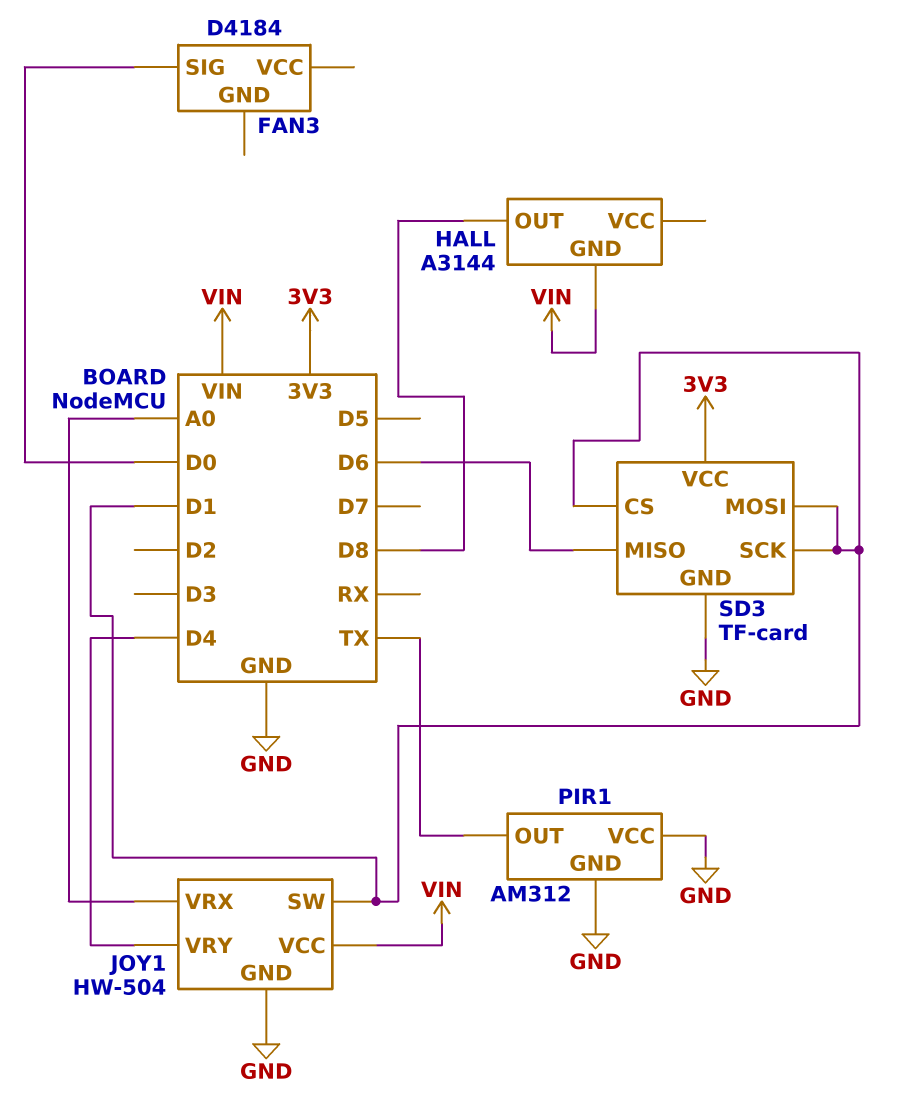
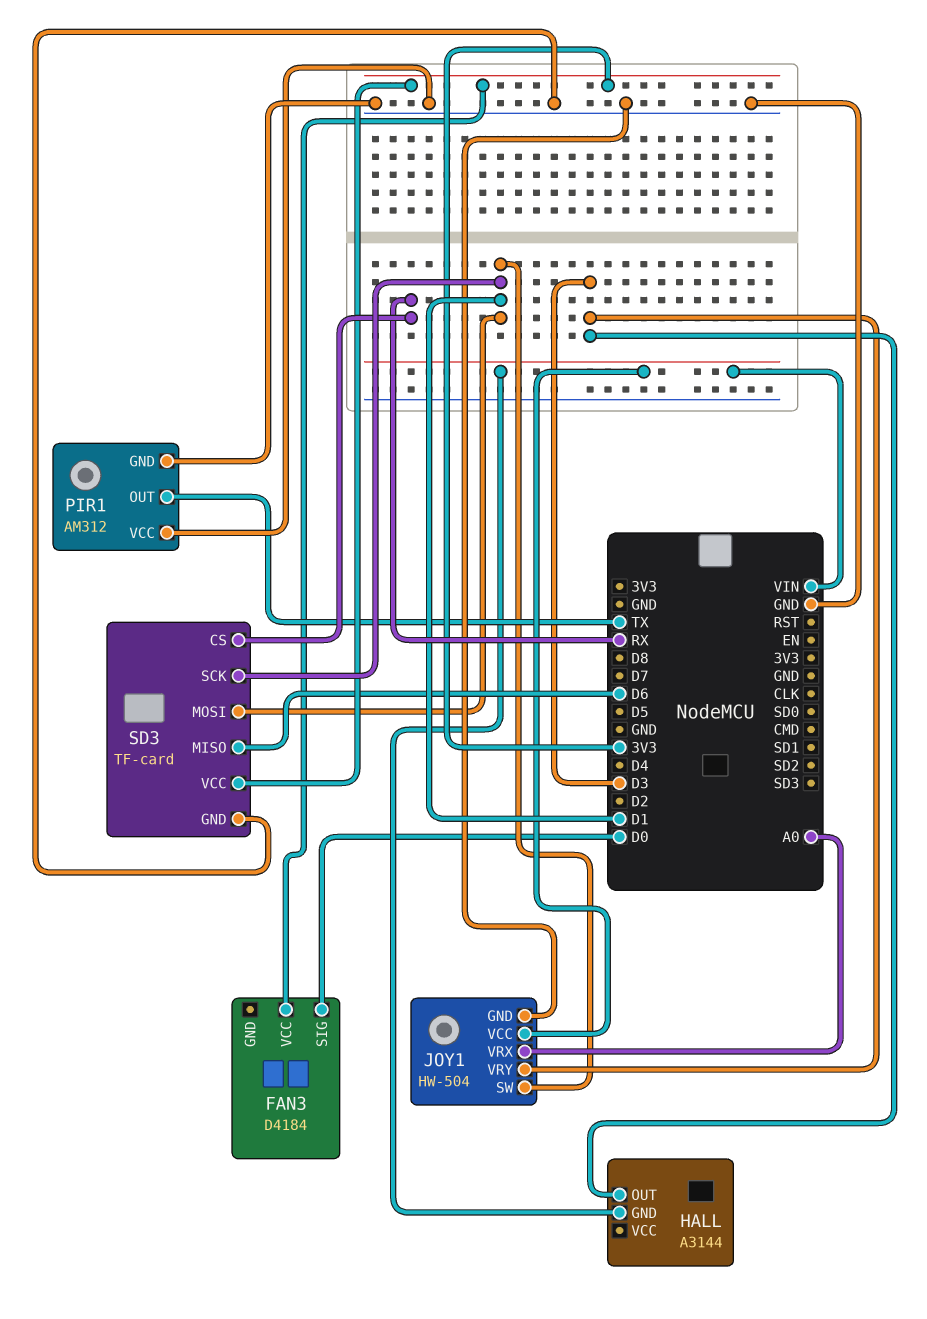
FAN3 pin VCC: none -> 3V3
HALL pin OUT: D8 -> D3
JOY1 pin VRY: D4 -> D3
SD3 pin CS: D1 -> RX

